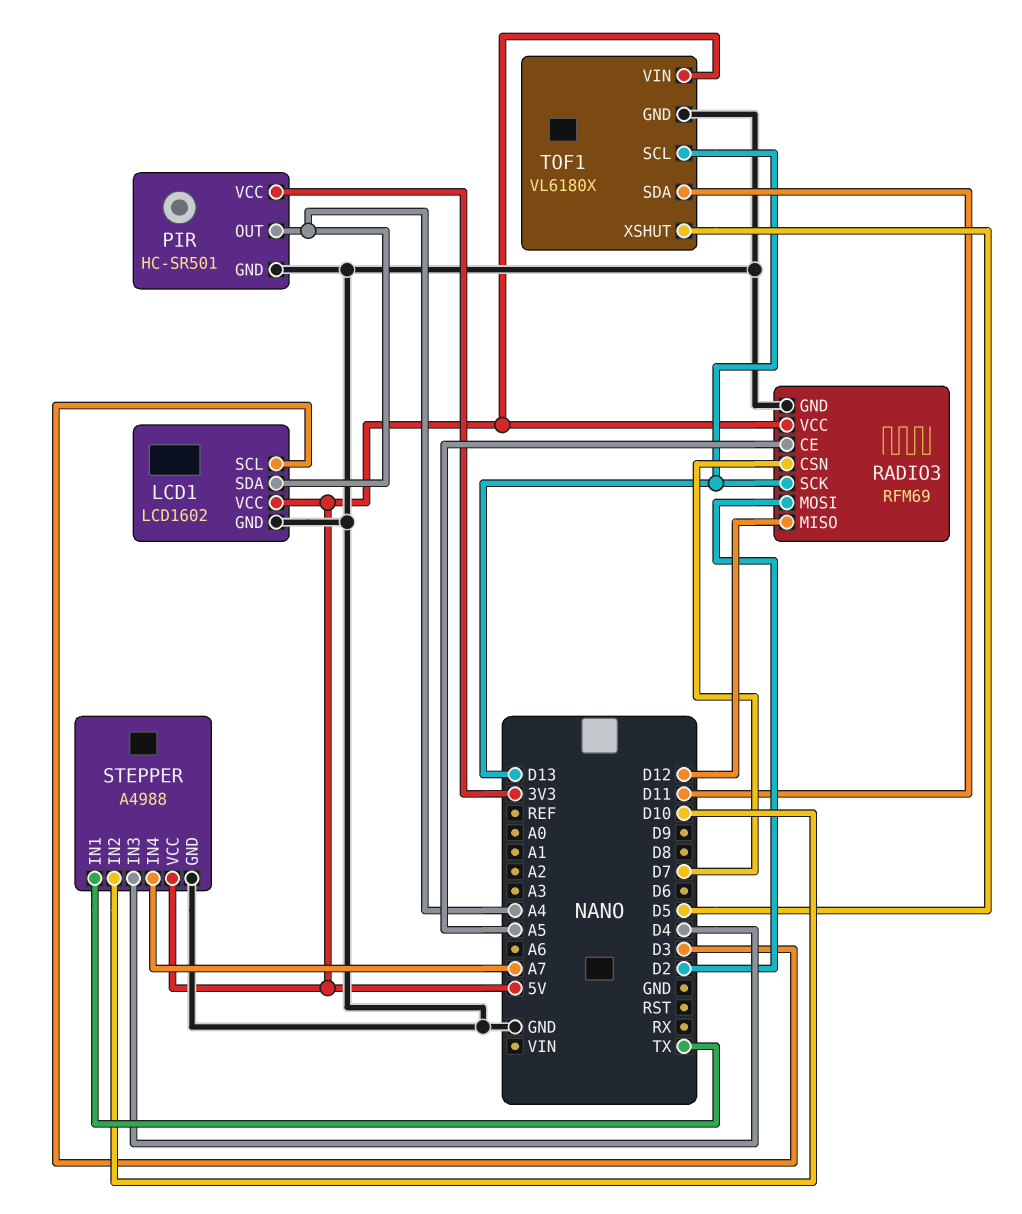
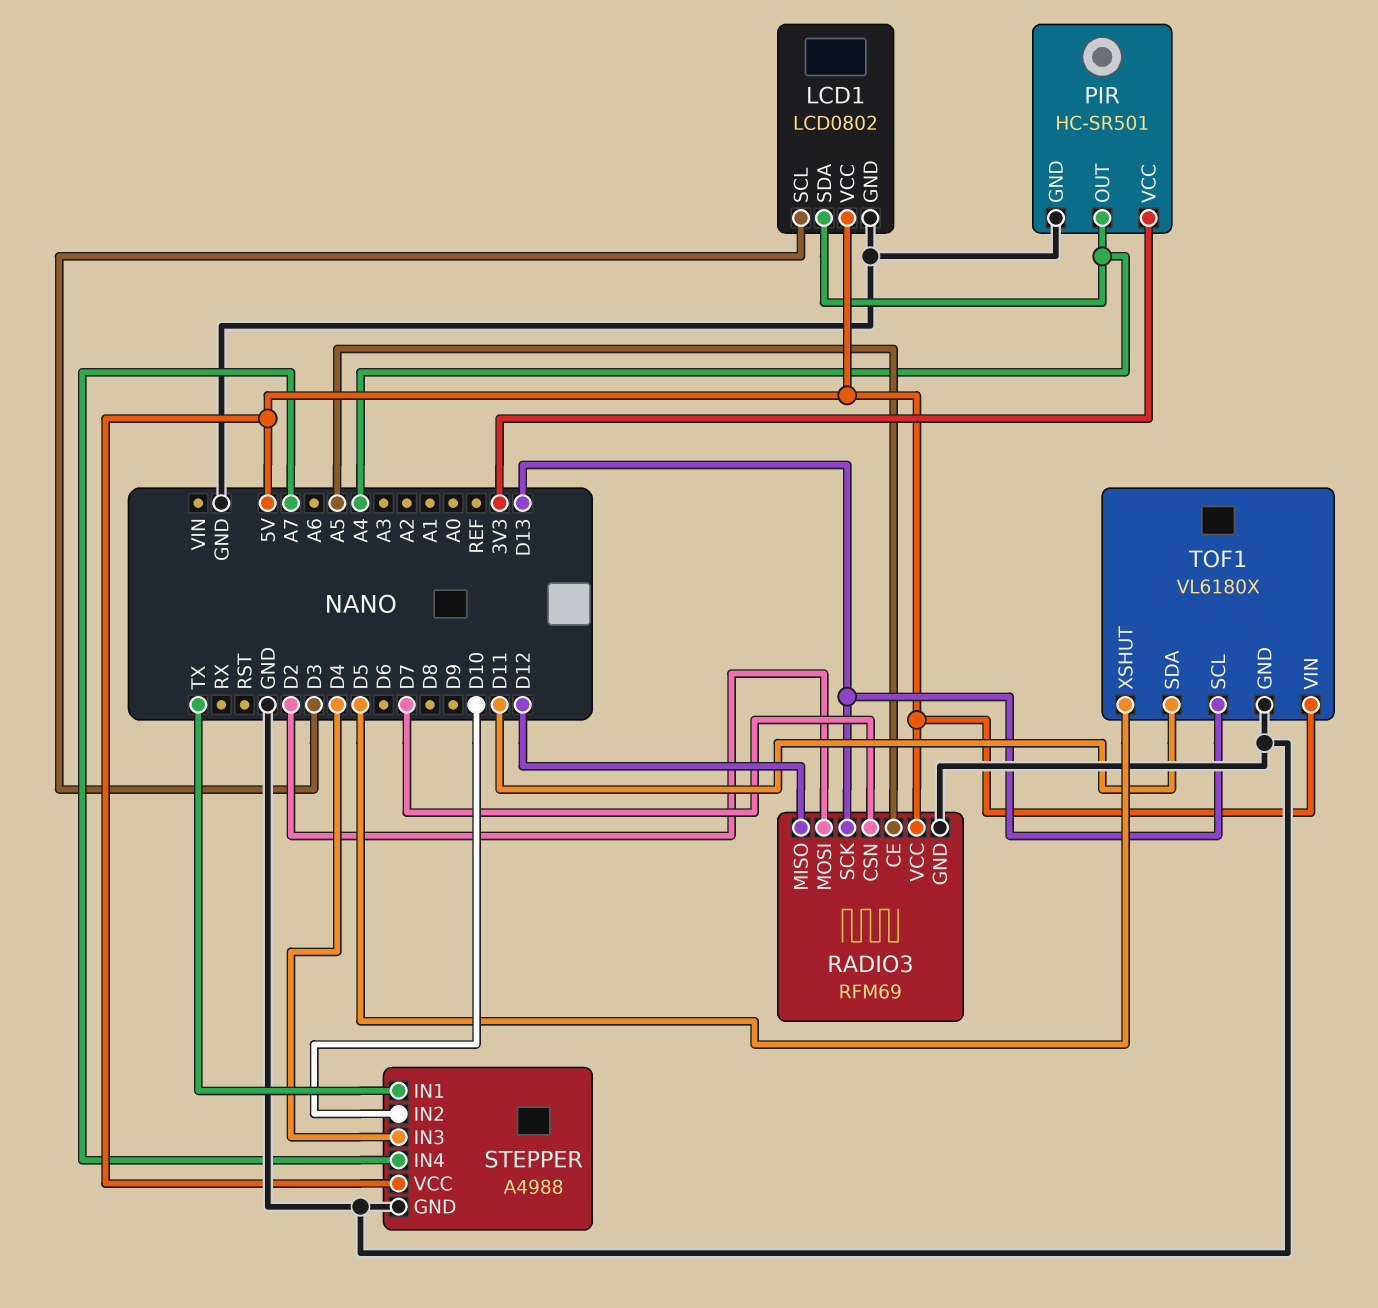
LCD1: LCD1602 -> LCD0802

